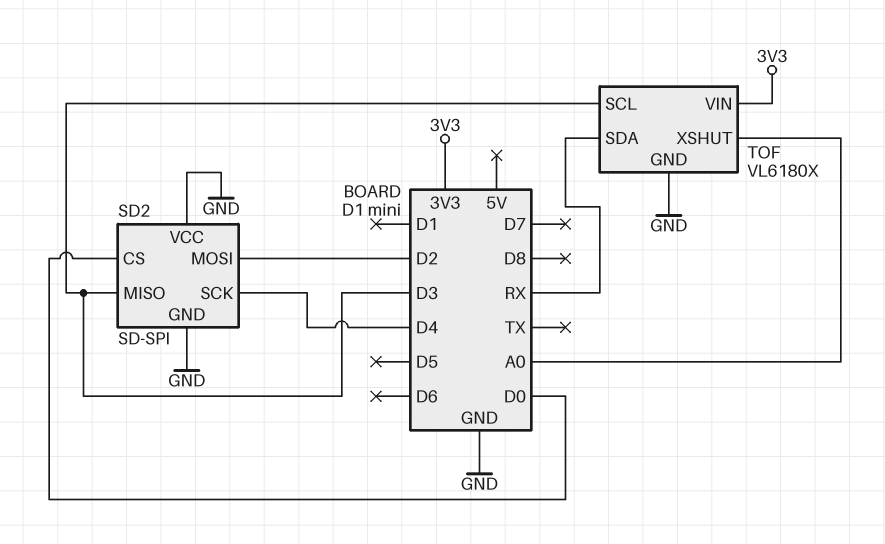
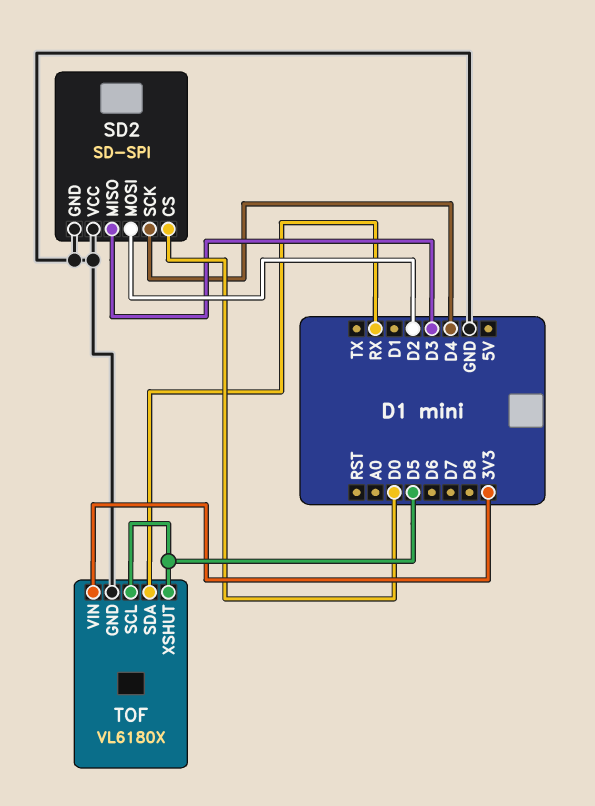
TOF pin SCL: D3 -> D5
TOF pin XSHUT: A0 -> D5

